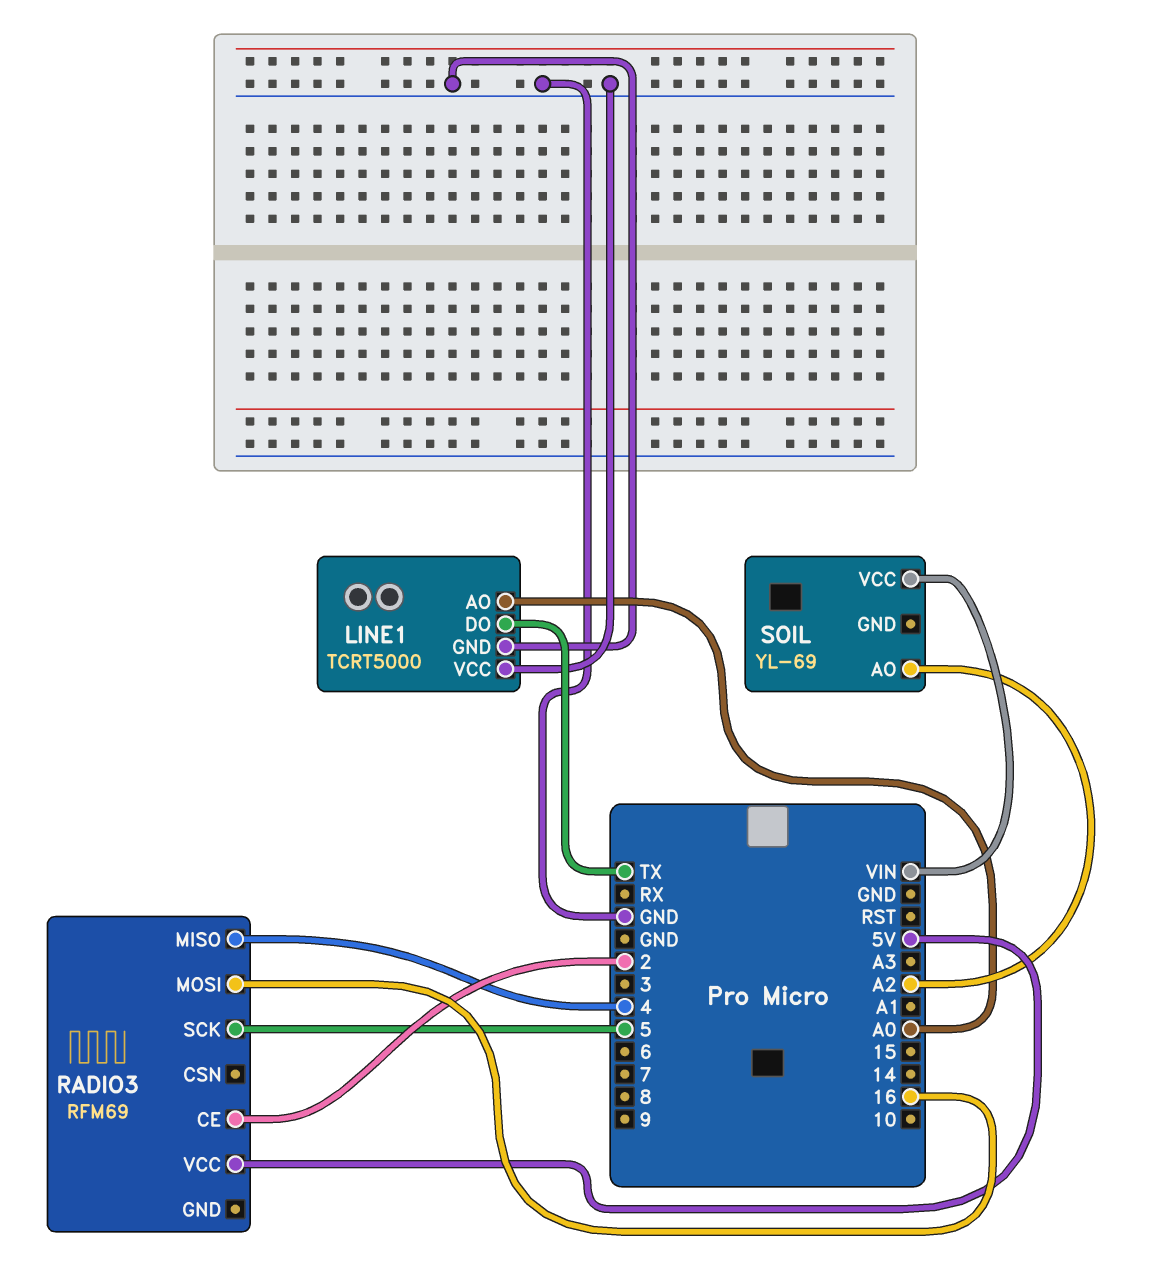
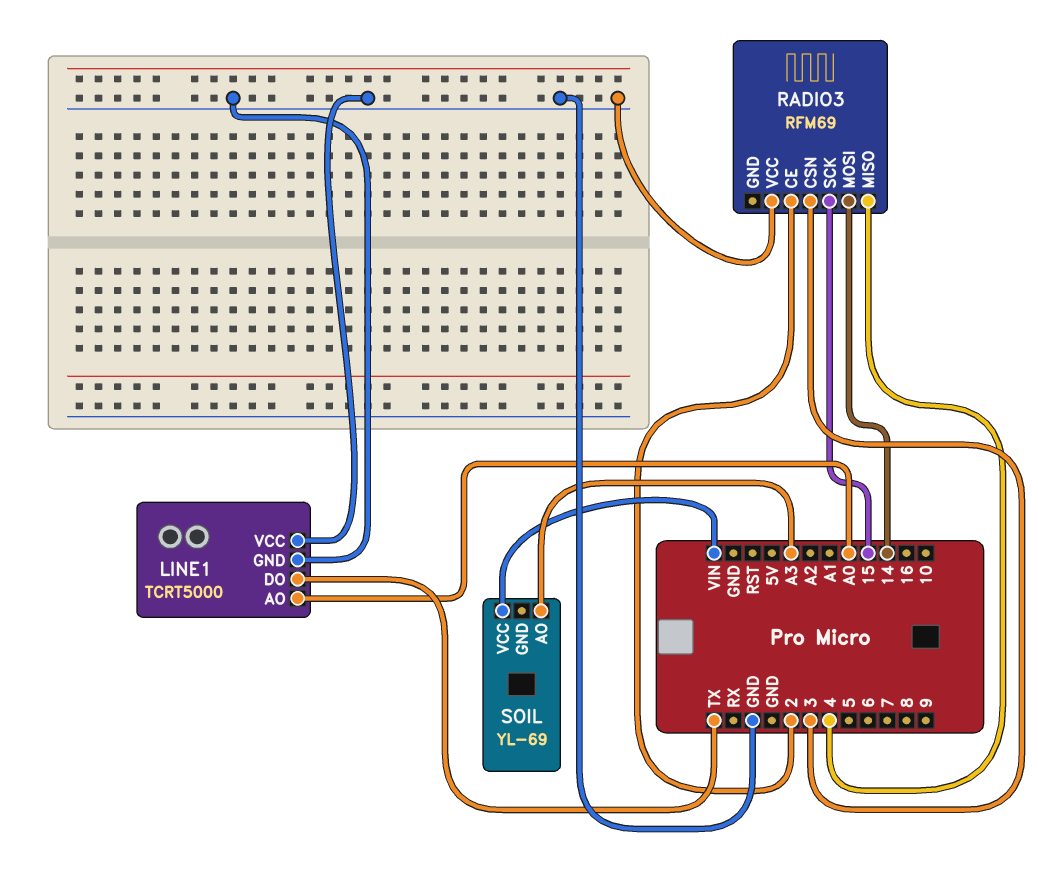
RADIO3 pin CSN: none -> 3
RADIO3 pin MOSI: 16 -> 14
RADIO3 pin SCK: 5 -> 15
RADIO3 pin VCC: 5V -> GND
SOIL pin AO: A2 -> A3

